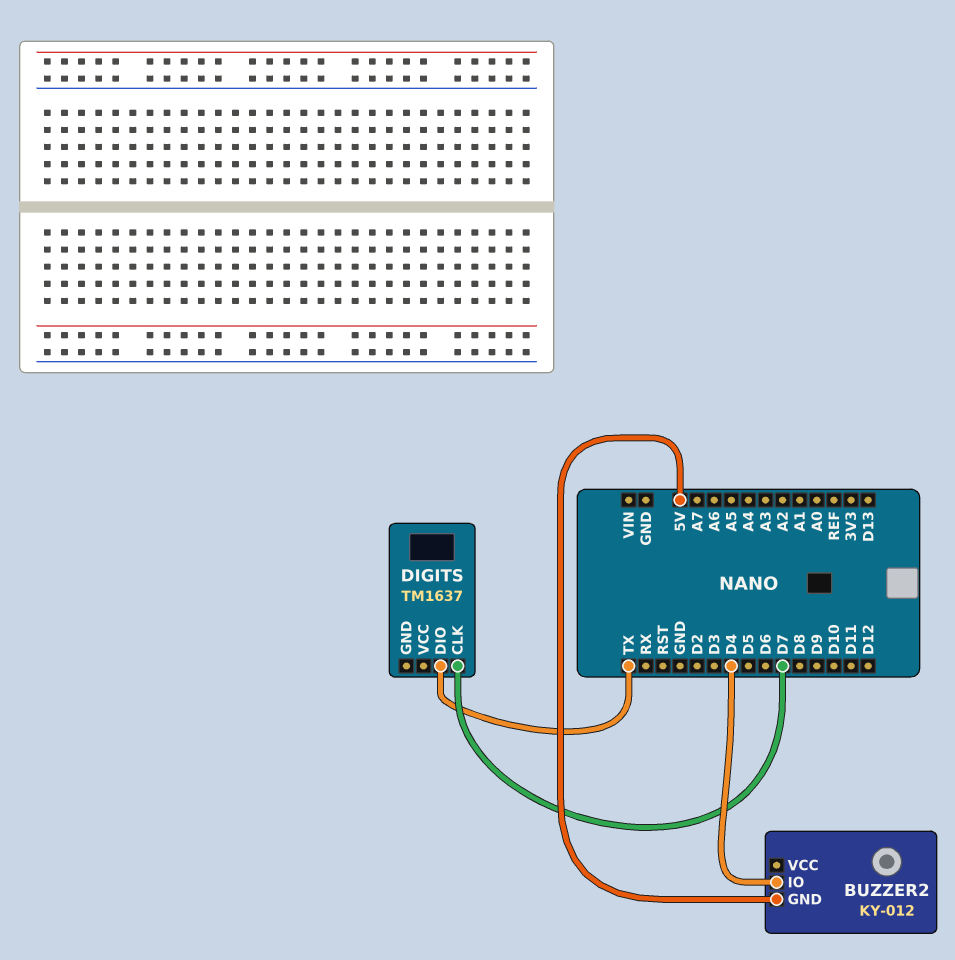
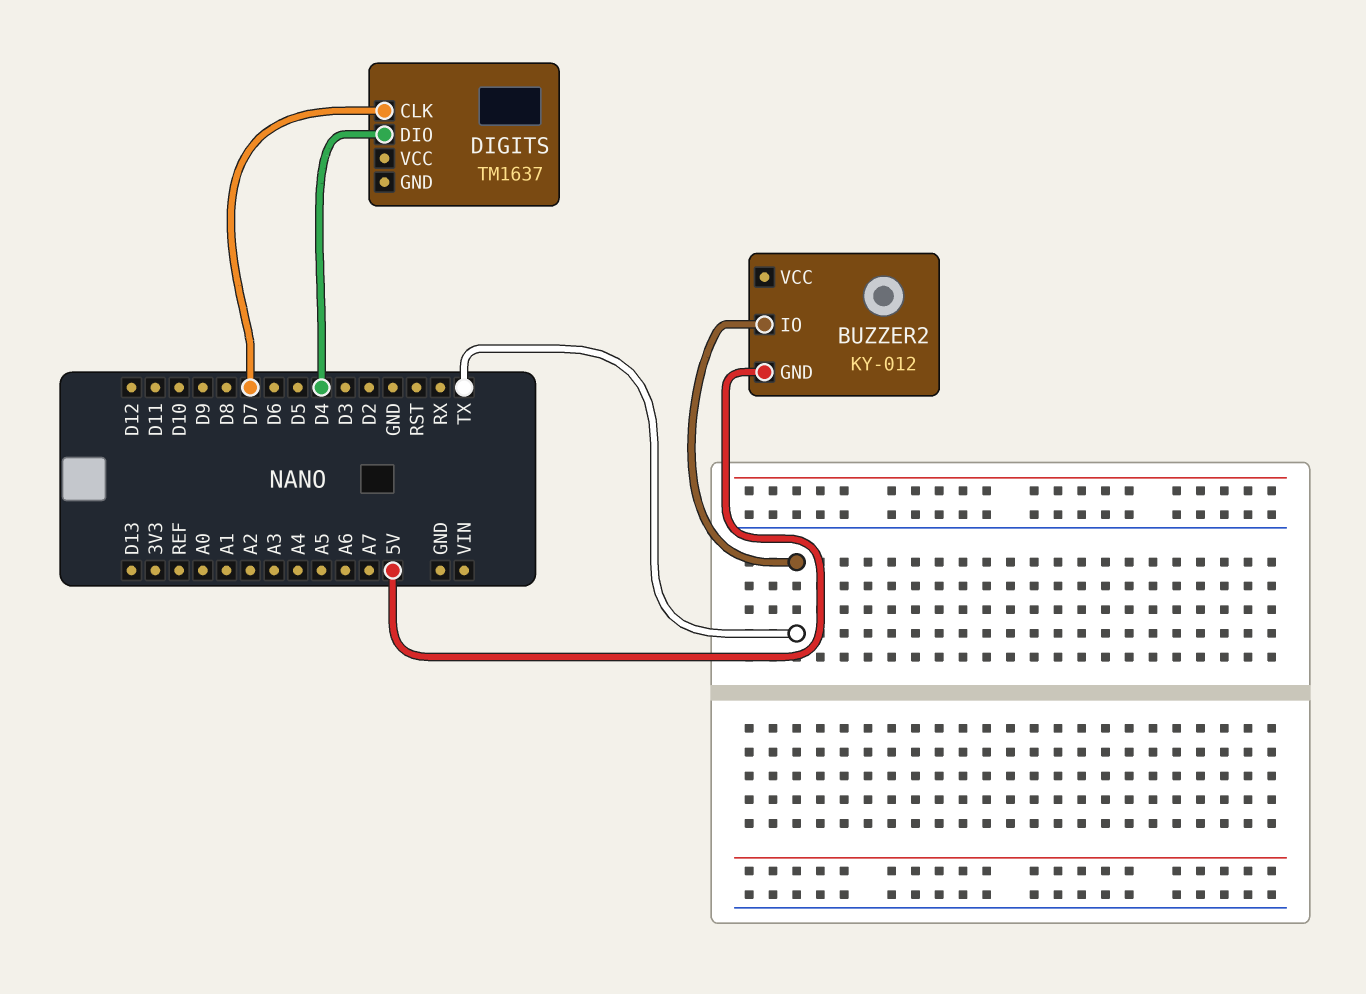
BUZZER2 pin IO: D4 -> TX
DIGITS pin DIO: TX -> D4

